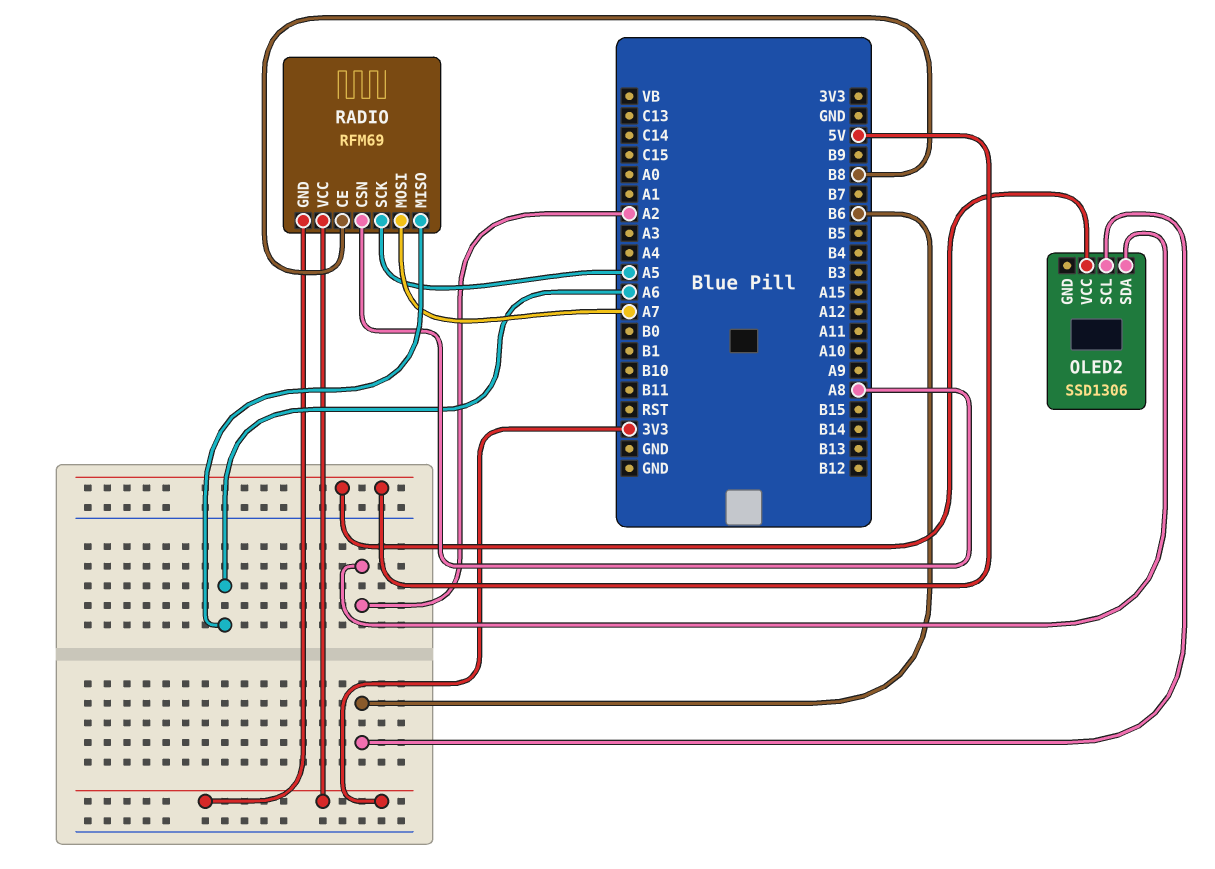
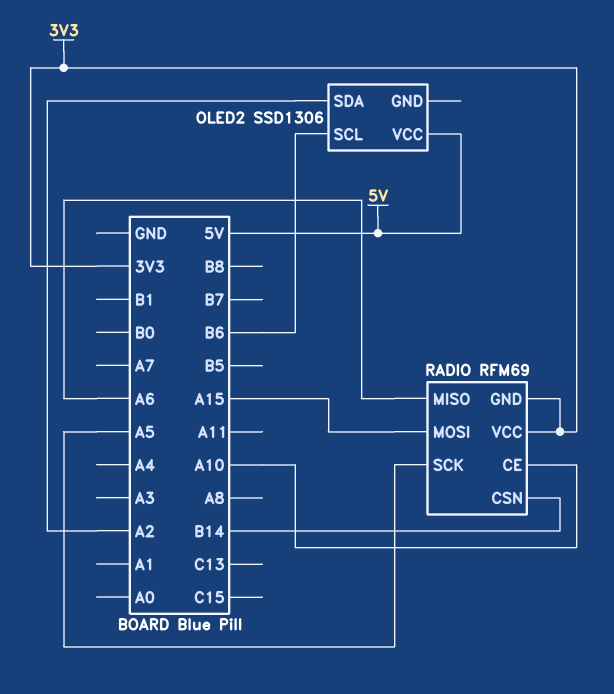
RADIO pin CE: B8 -> A10
RADIO pin CSN: A8 -> B14
RADIO pin MOSI: A7 -> A15

